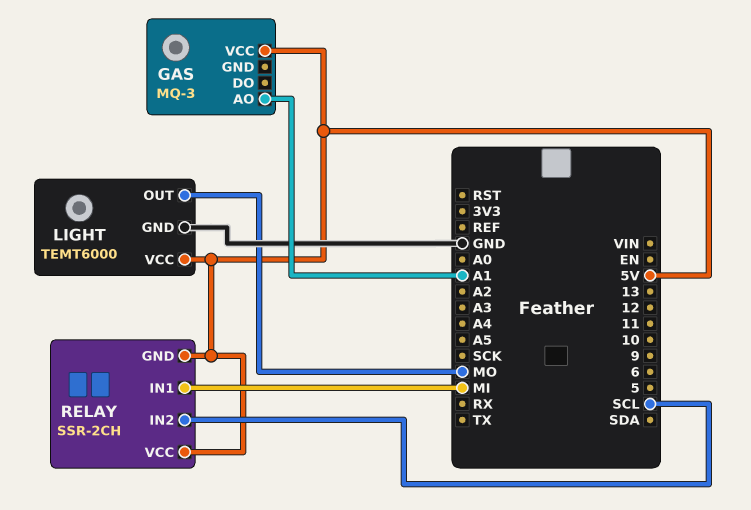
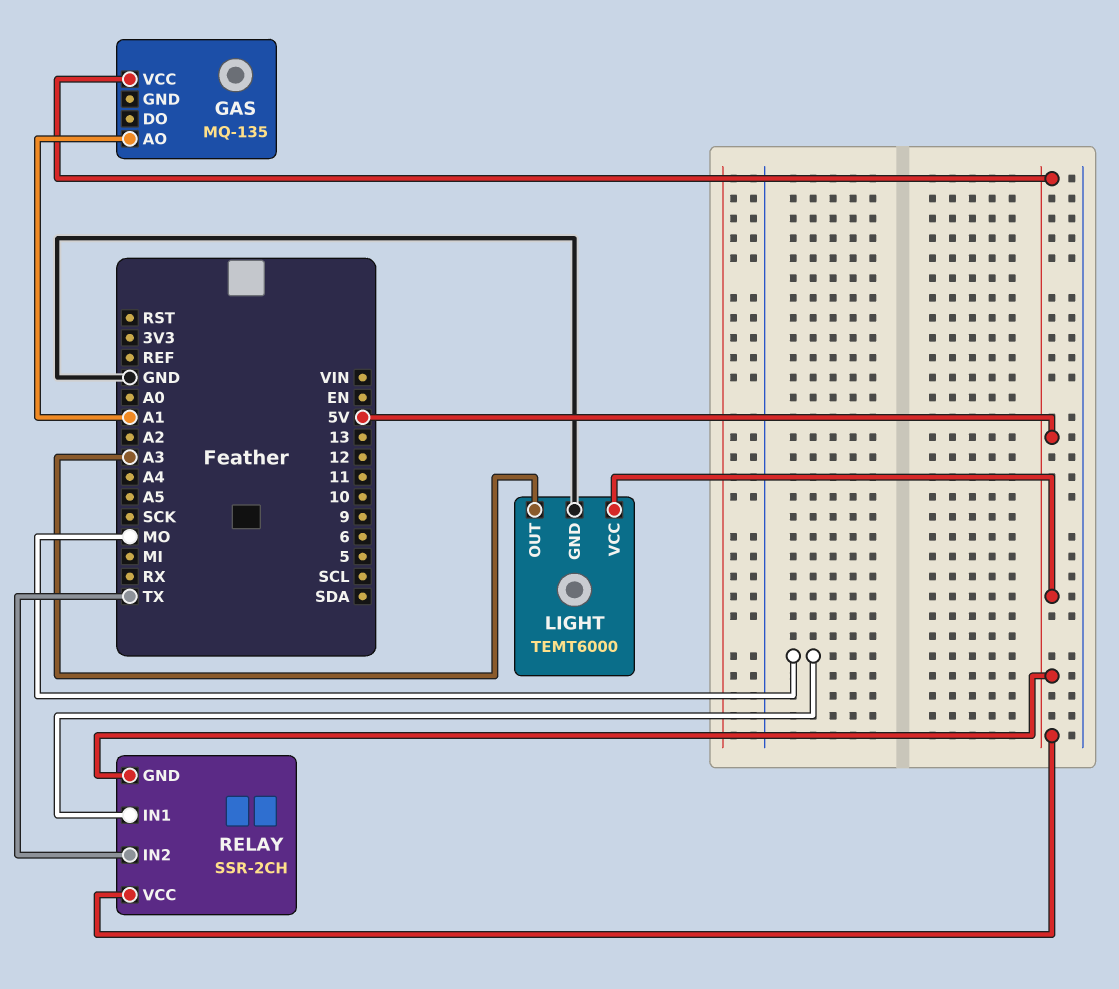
GAS: MQ-3 -> MQ-135
LIGHT pin OUT: MO -> A3
RELAY pin IN1: MI -> MO
RELAY pin IN2: SCL -> TX

